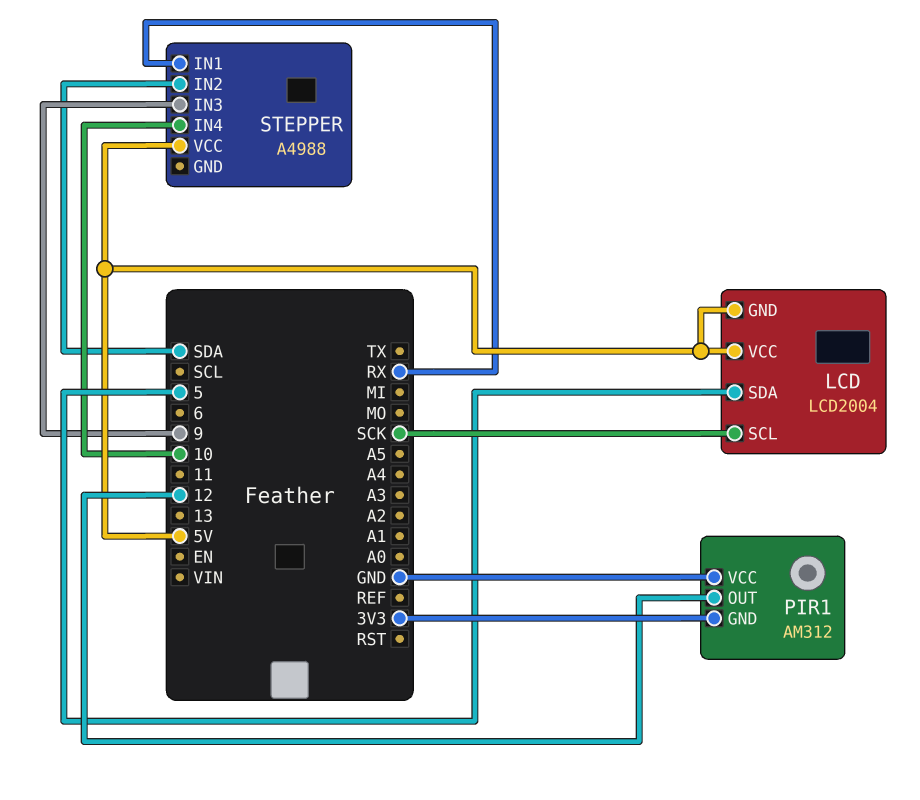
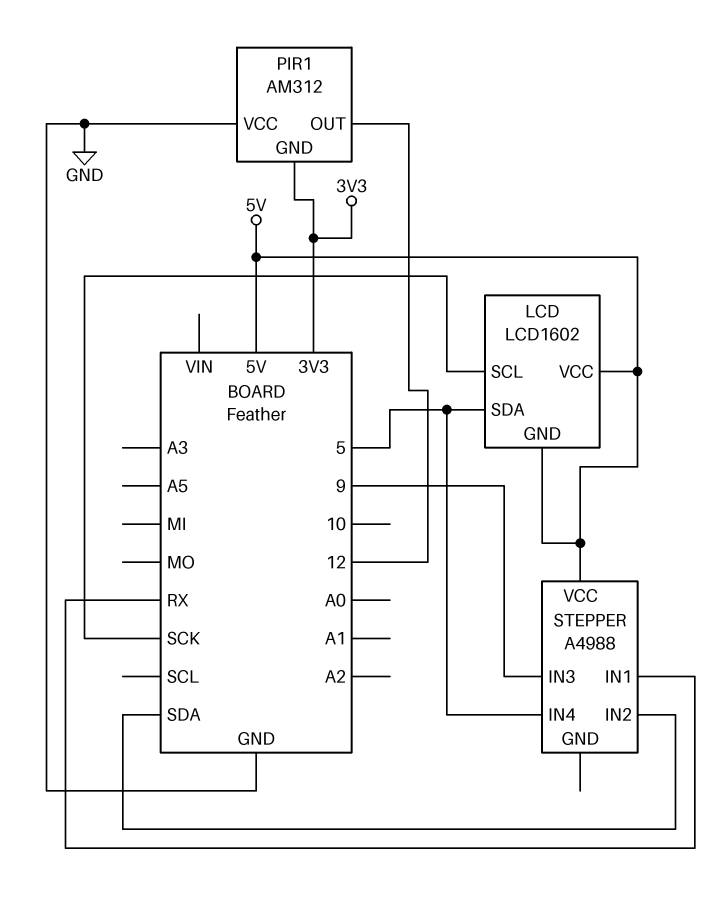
LCD: LCD2004 -> LCD1602
STEPPER pin IN4: 10 -> 5

